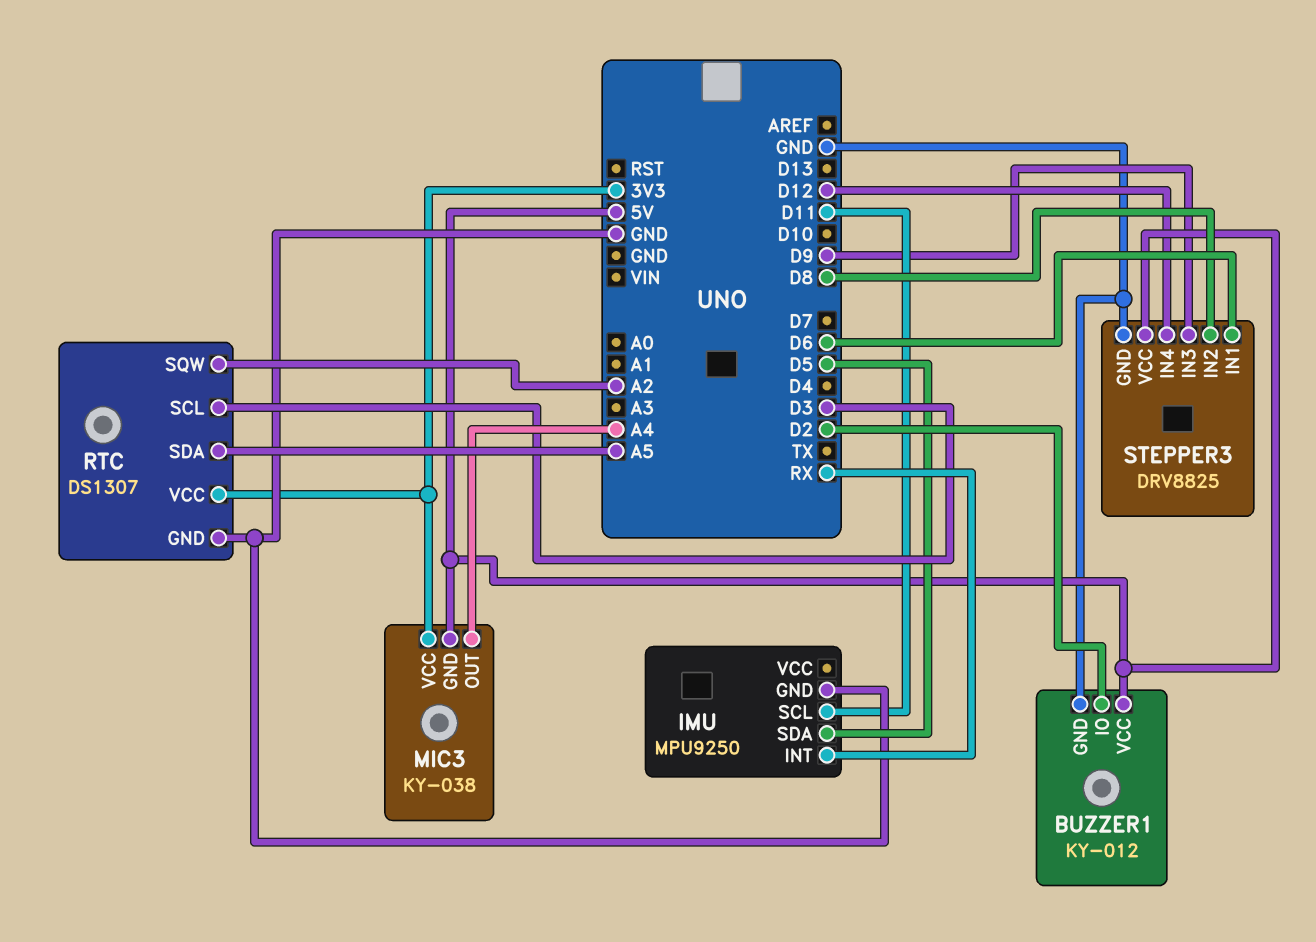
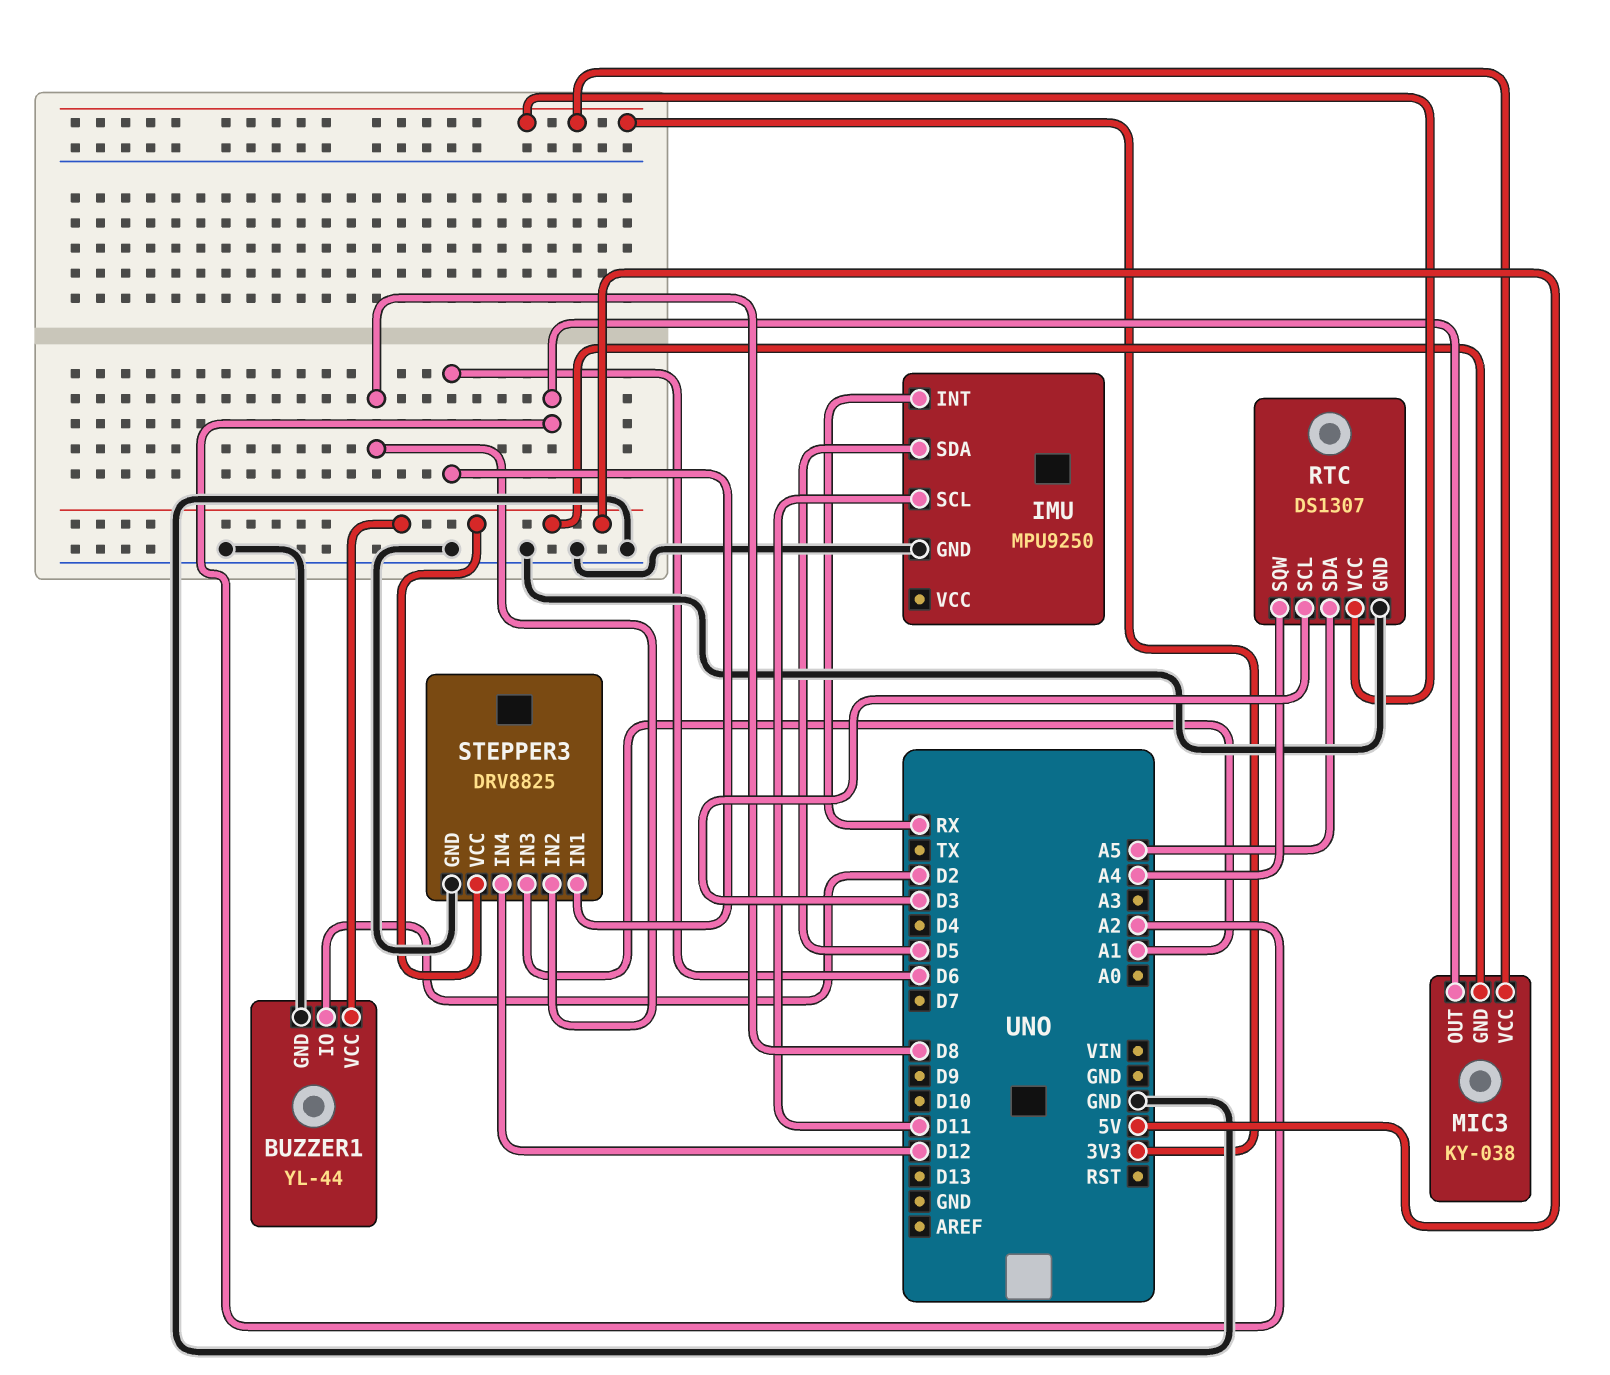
BUZZER1: KY-012 -> YL-44
MIC3 pin OUT: A4 -> A2
RTC pin SQW: A2 -> A4
STEPPER3 pin IN3: D9 -> A1

